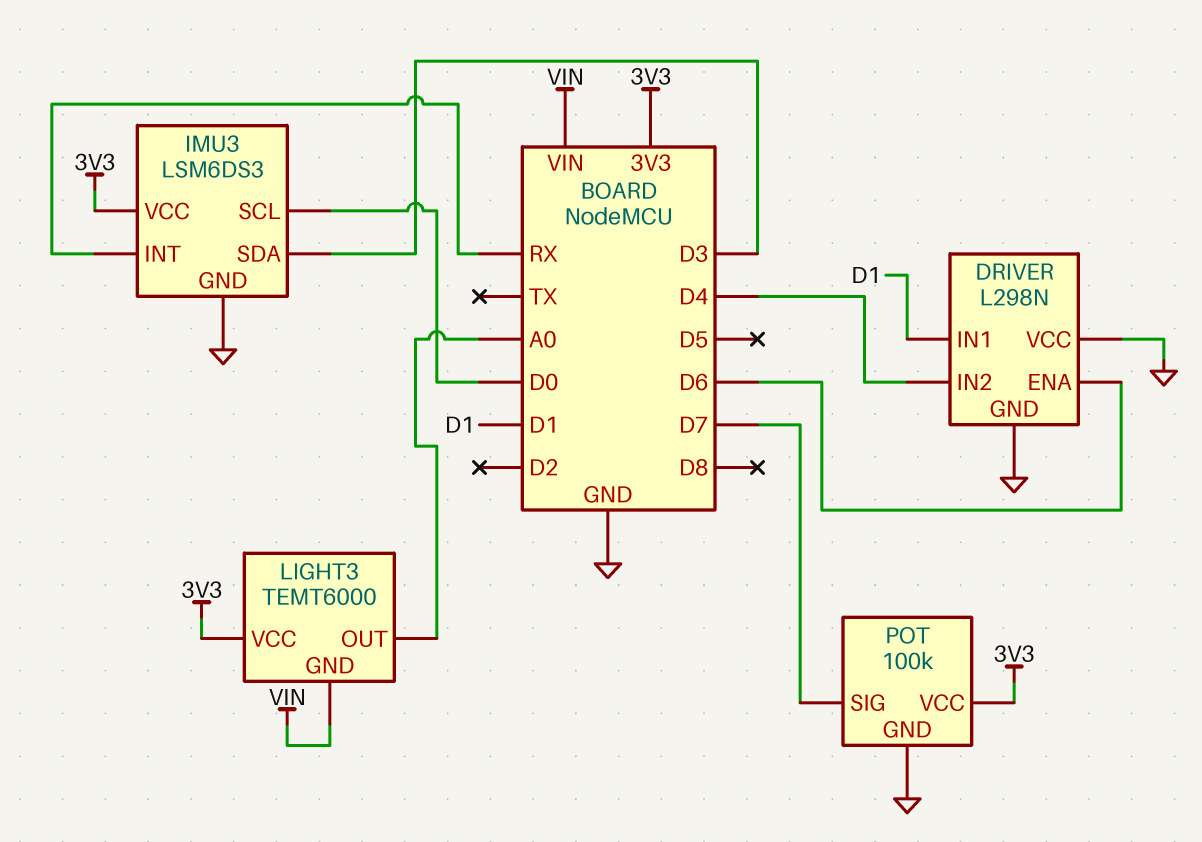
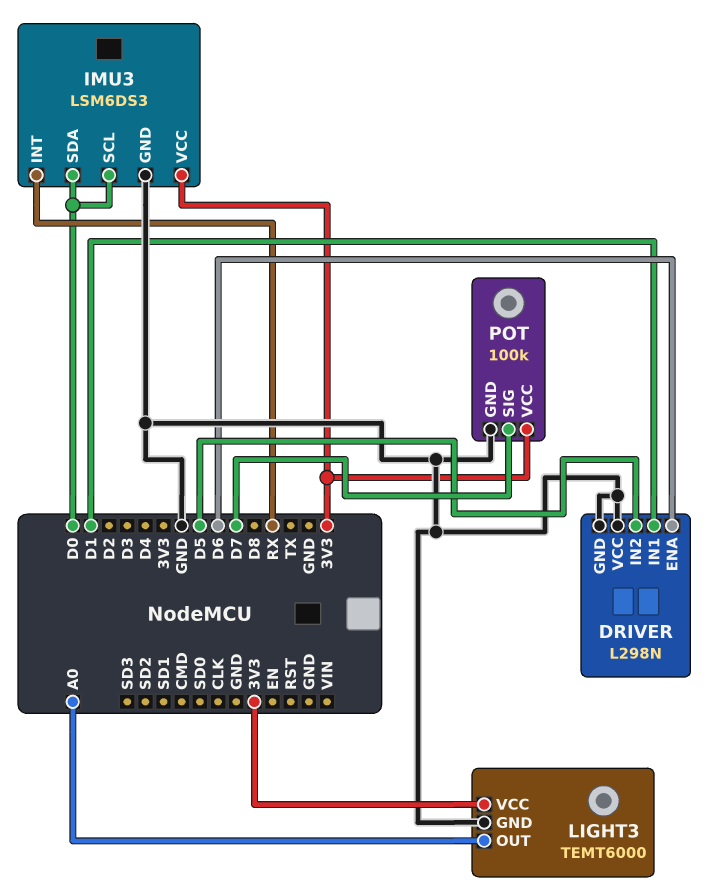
DRIVER pin IN2: D4 -> D5
IMU3 pin SDA: D3 -> D0
LIGHT3 pin GND: VIN -> GND

